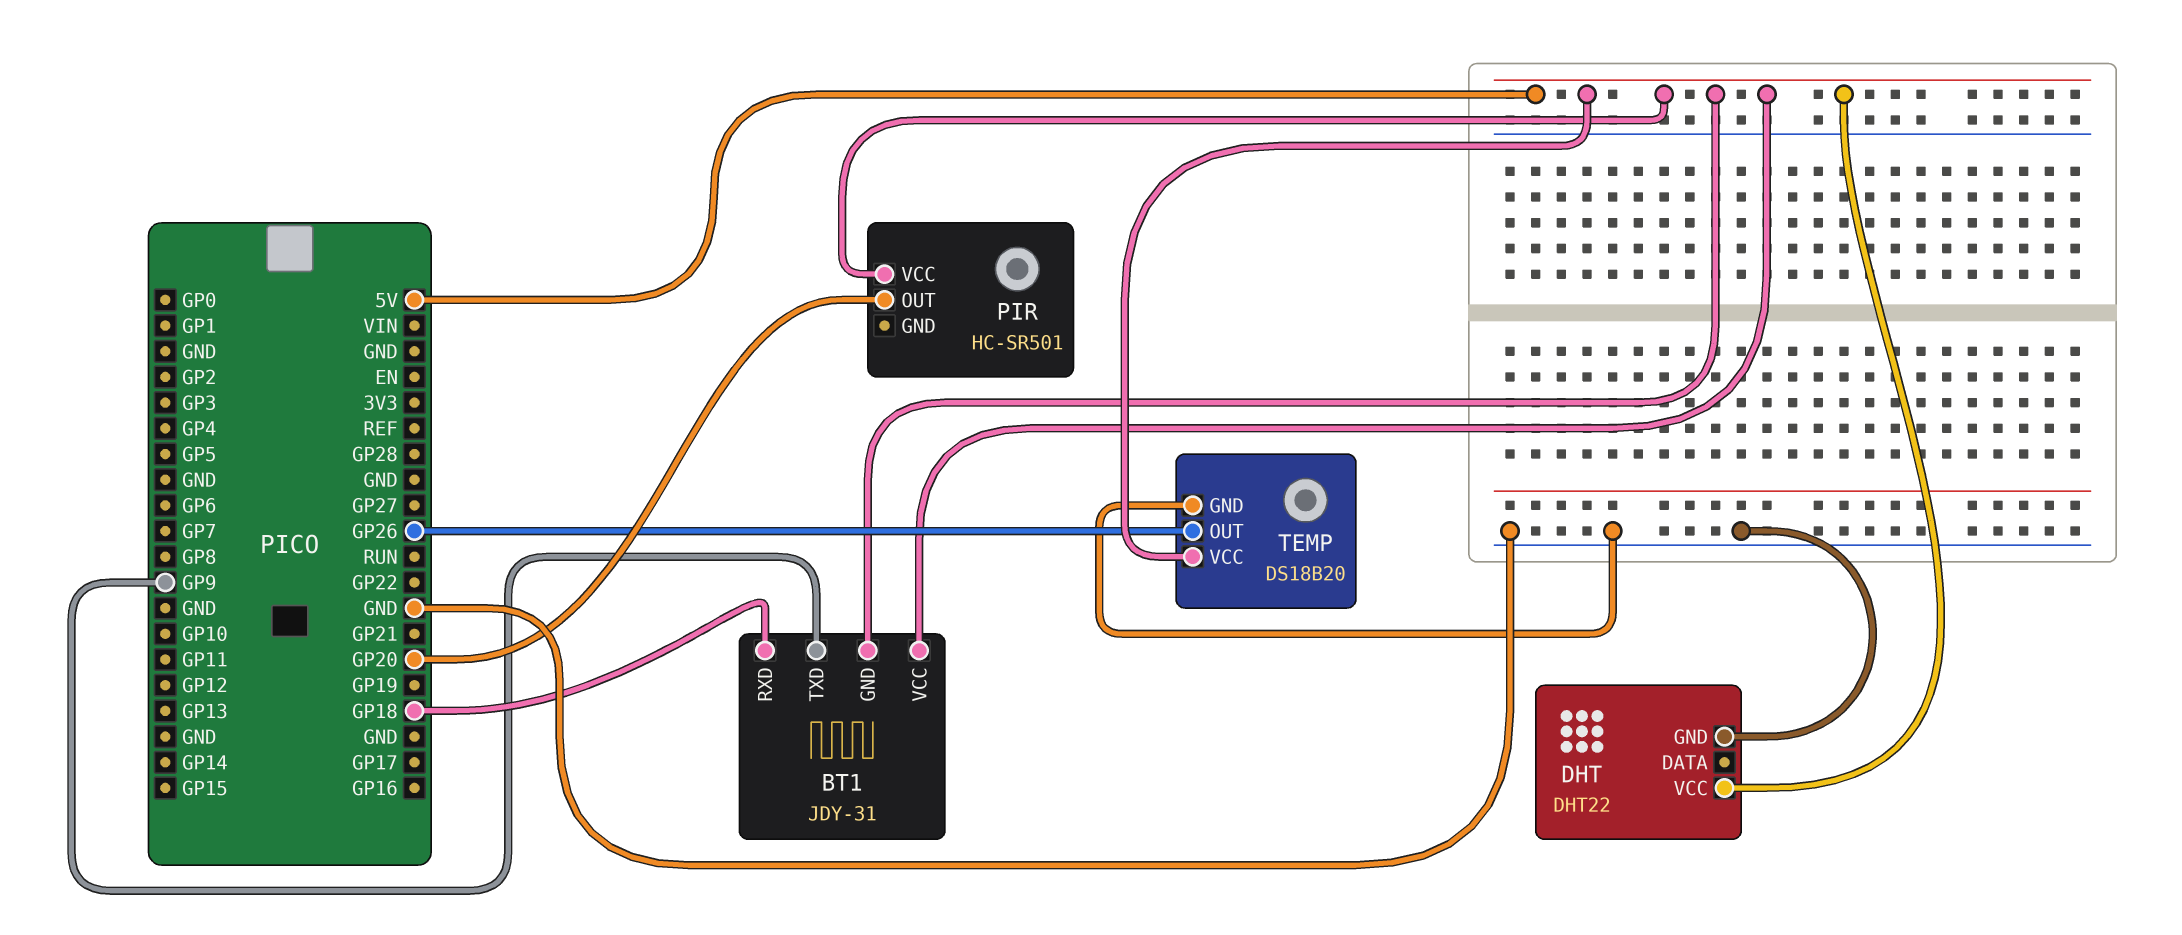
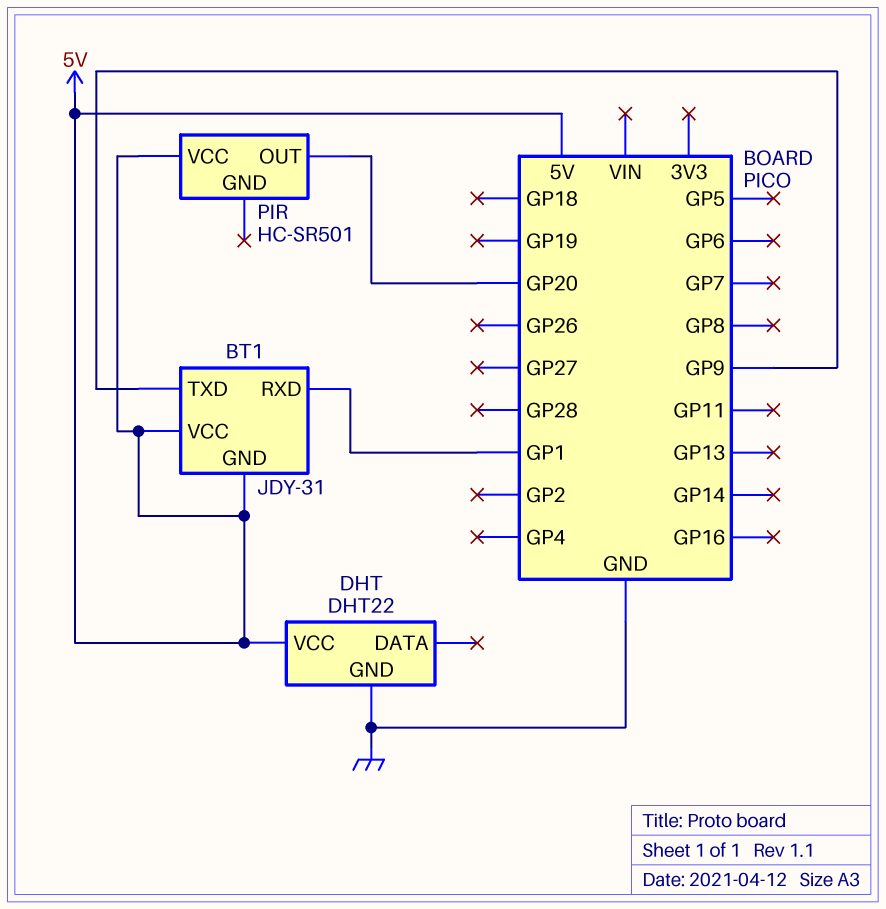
BT1 pin RXD: GP18 -> GP1
TEMP: DS18B20 -> none
TEMP pin GND: GND -> none
TEMP pin OUT: GP26 -> none
TEMP pin VCC: 5V -> none

